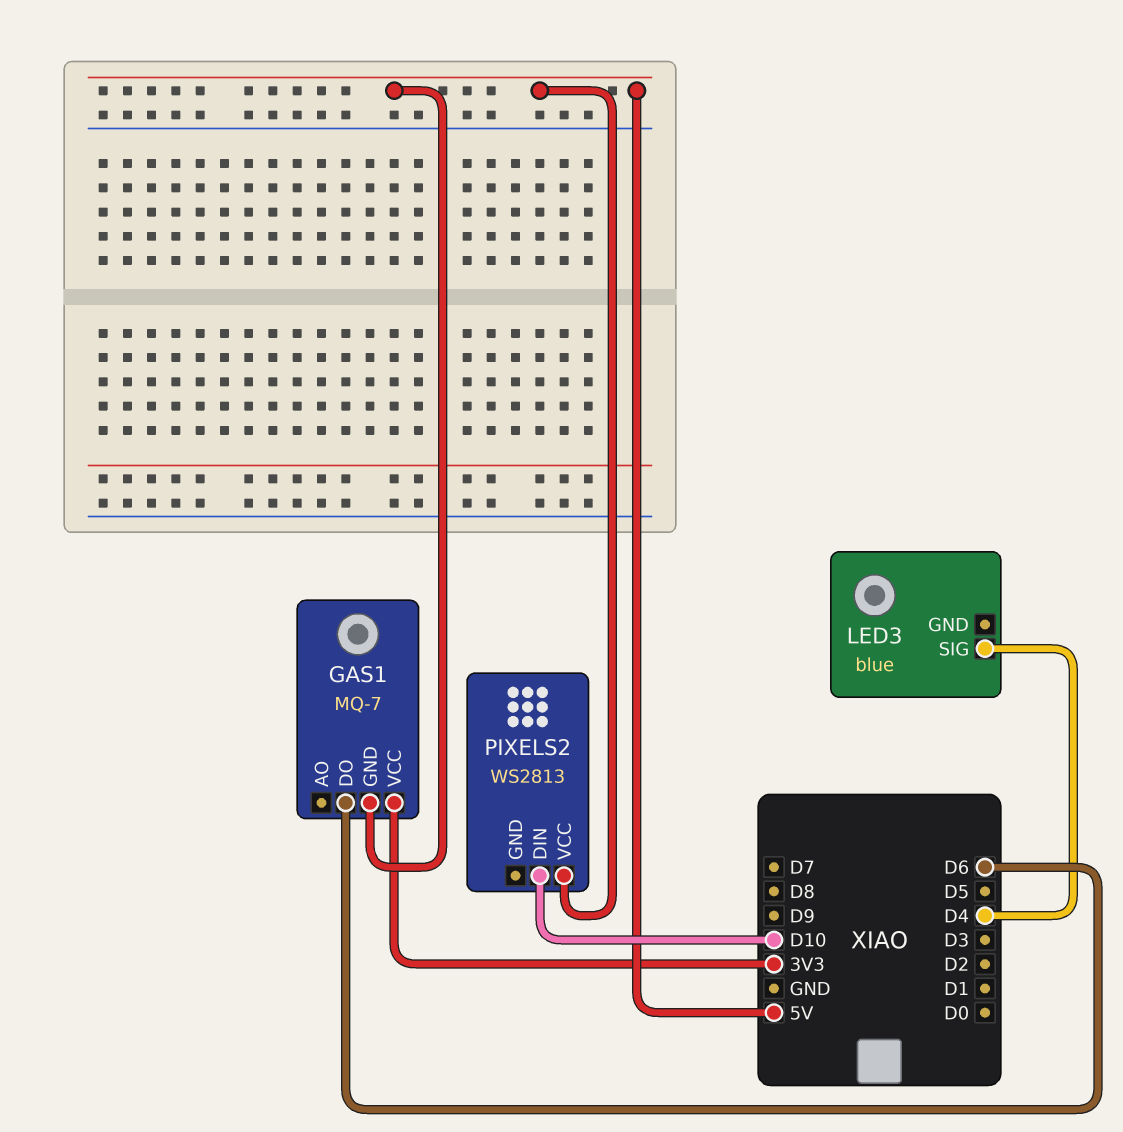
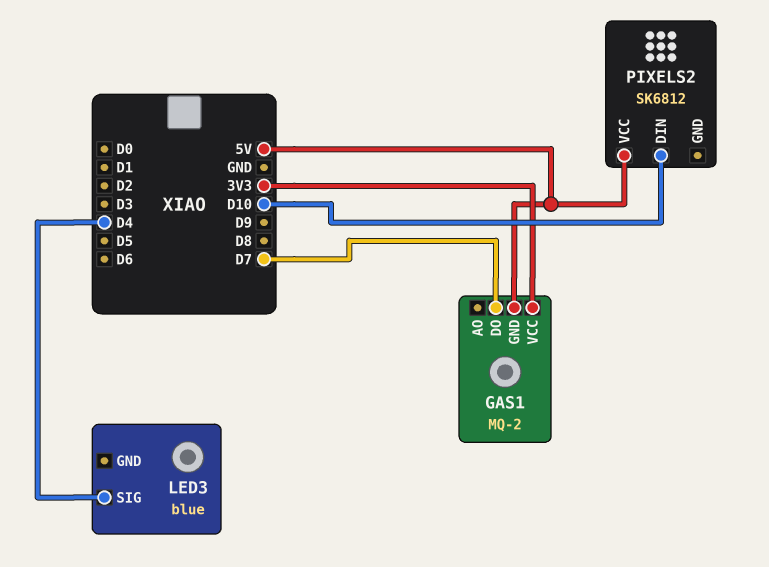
GAS1: MQ-7 -> MQ-2
GAS1 pin DO: D6 -> D7
PIXELS2: WS2813 -> SK6812

